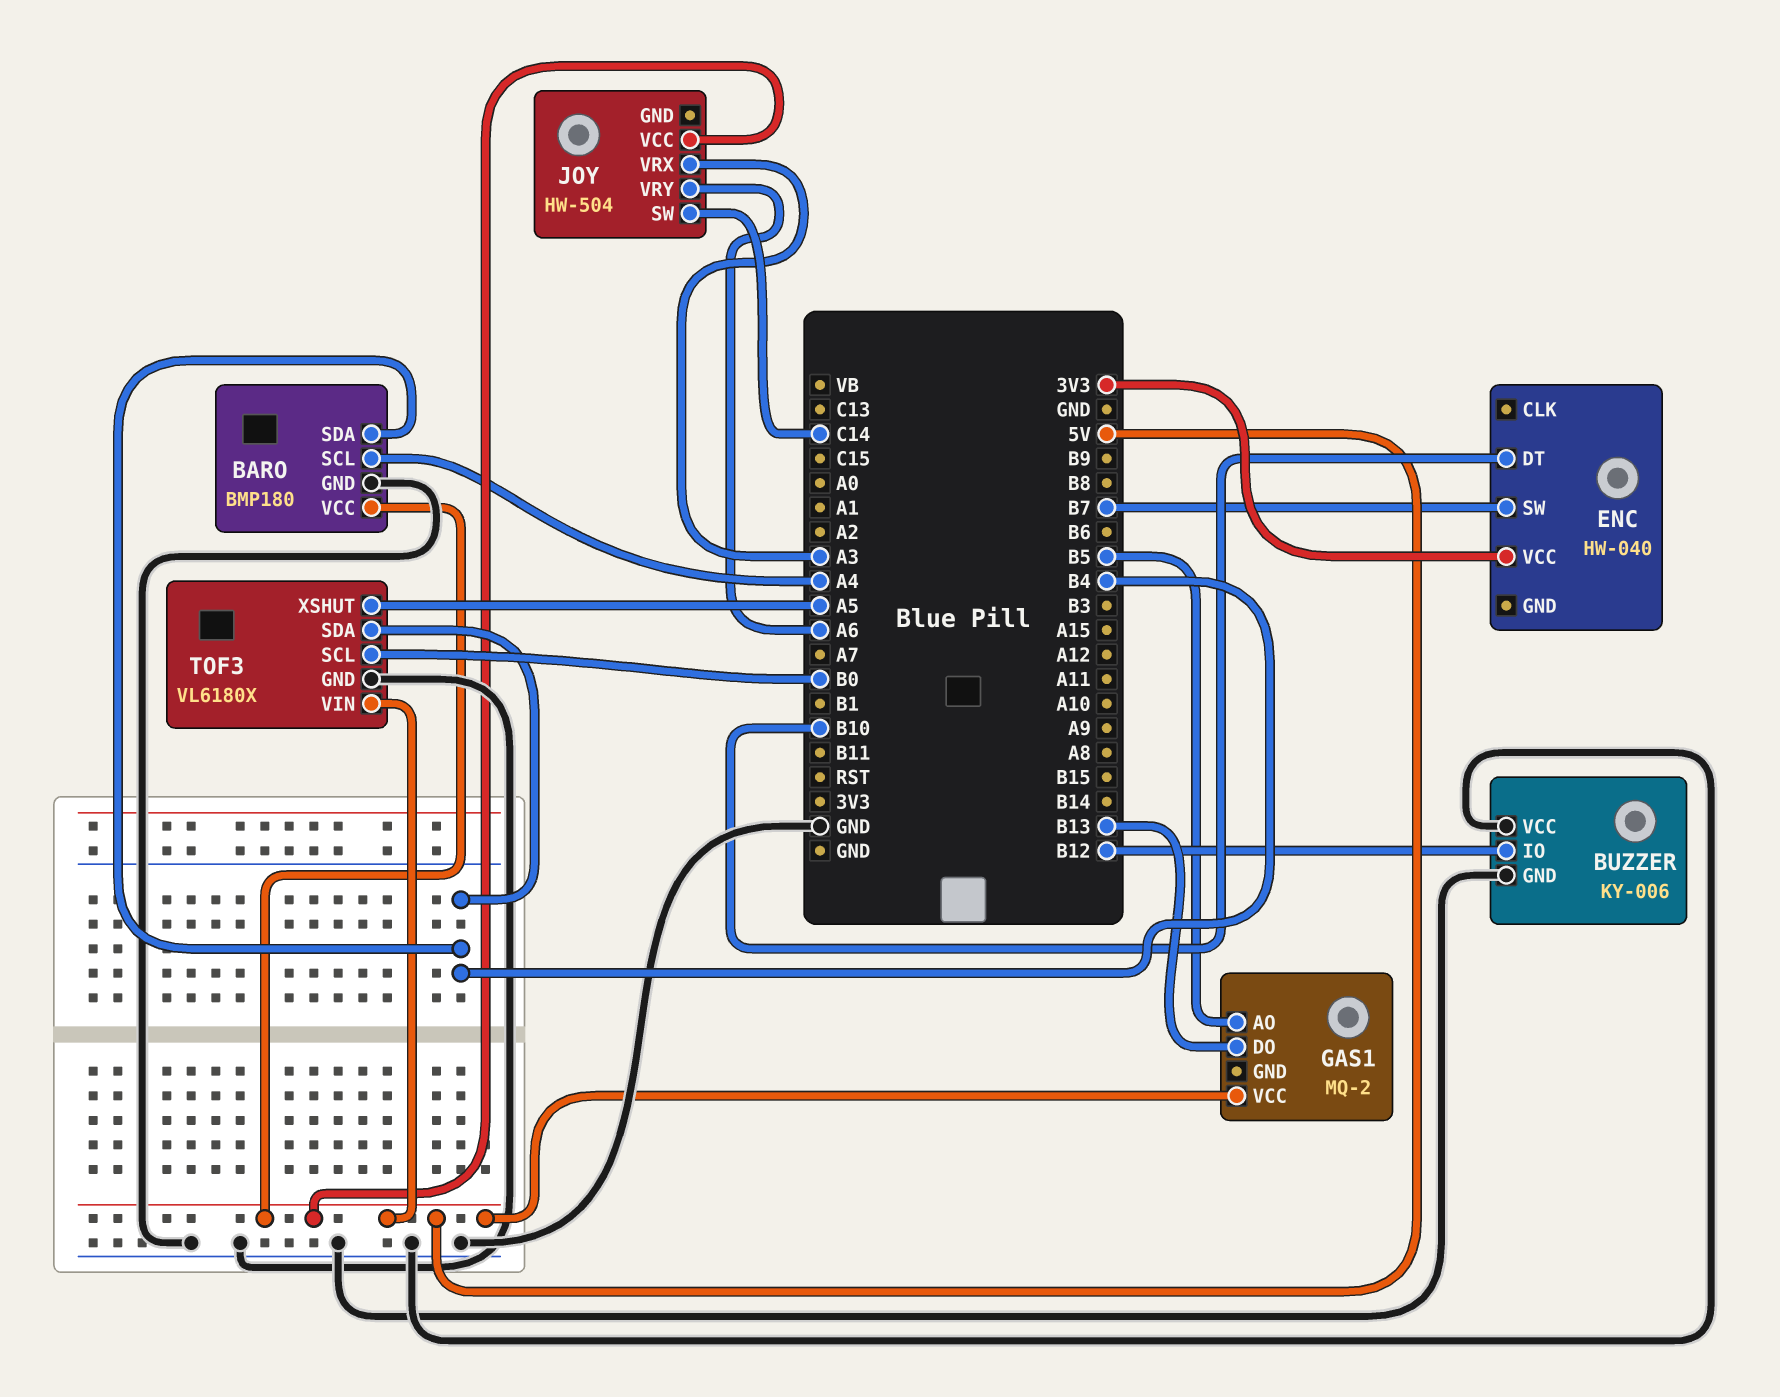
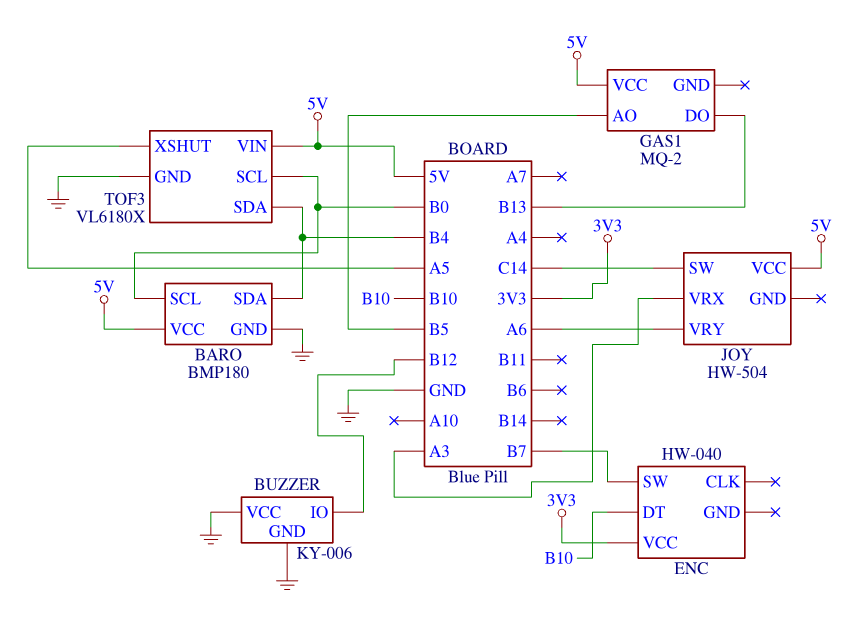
BARO pin SCL: A4 -> B0

